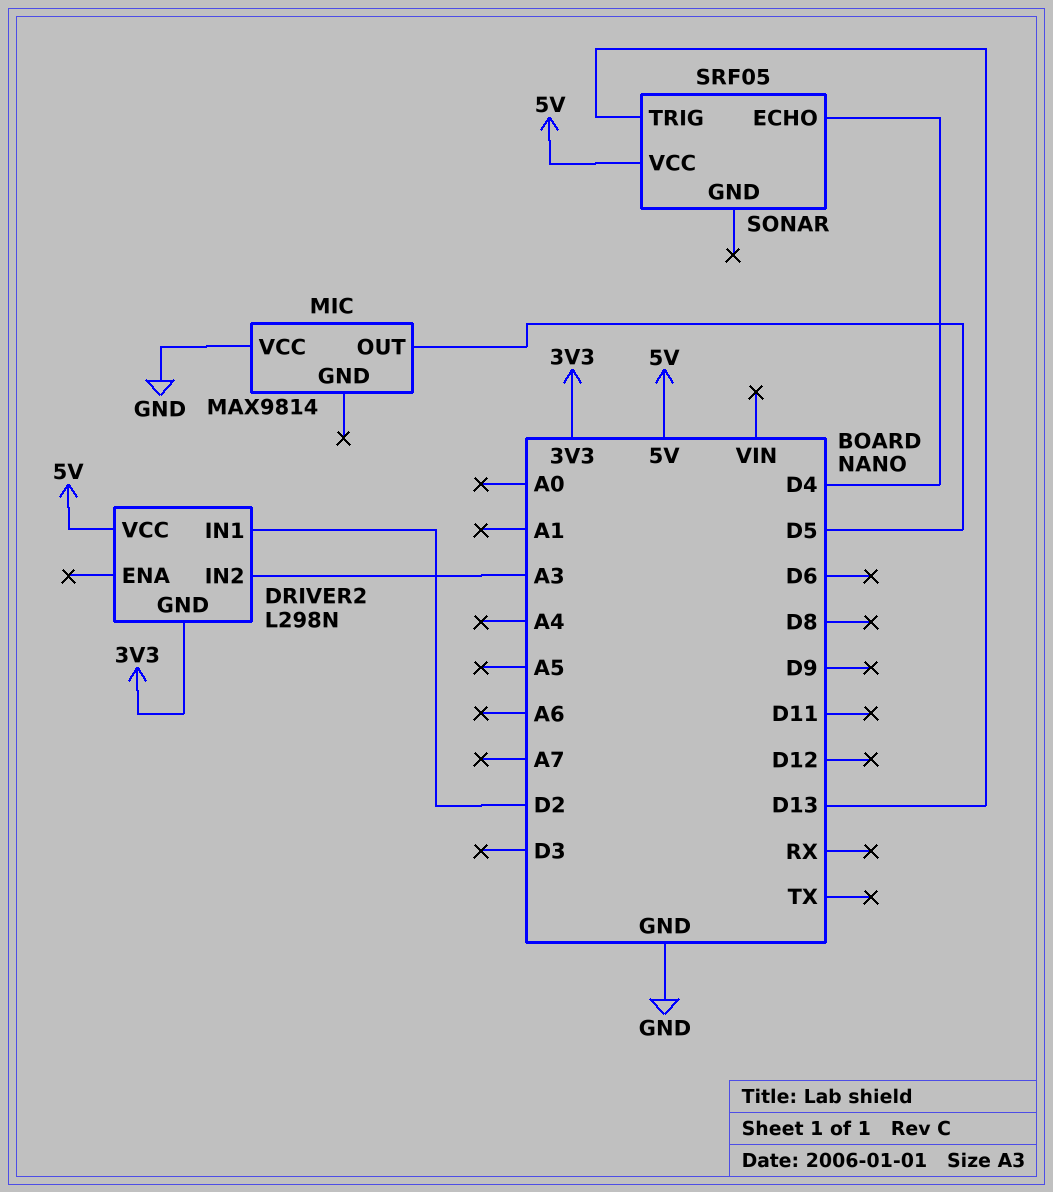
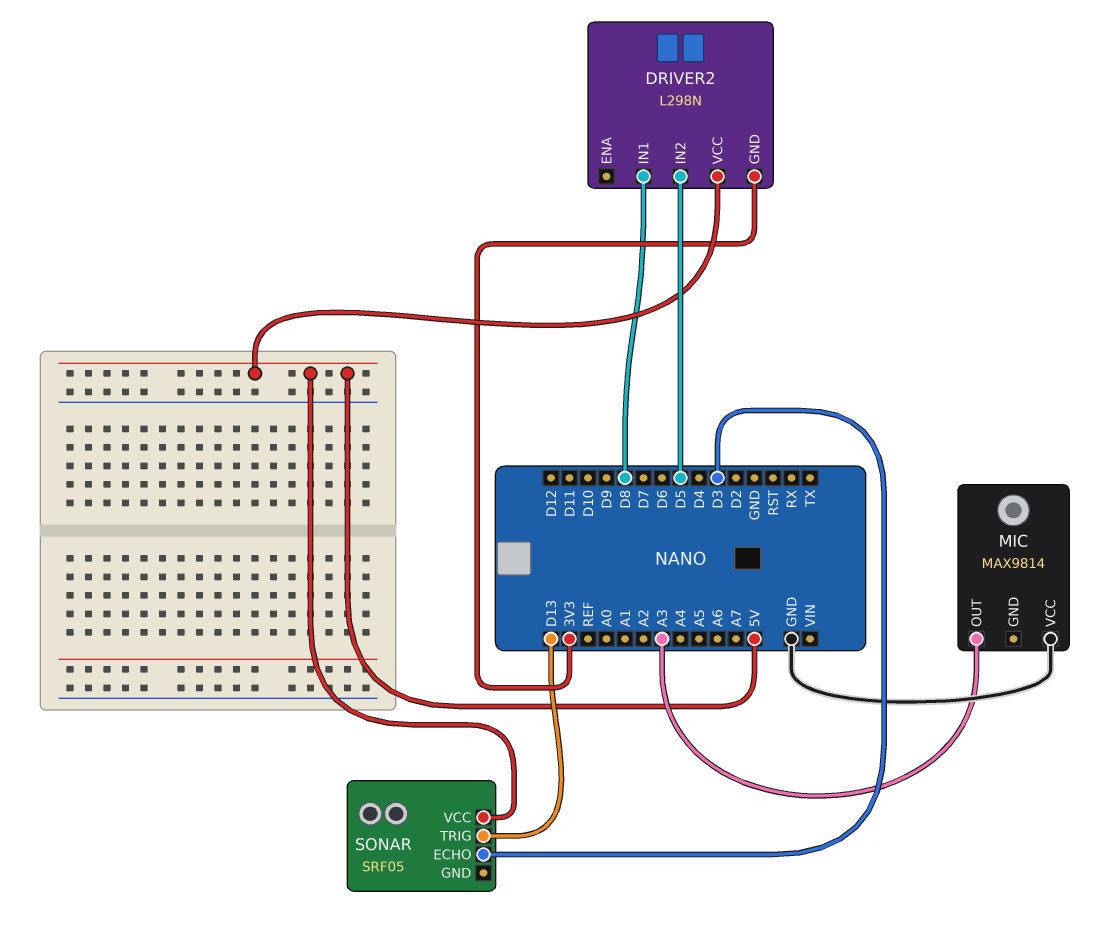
DRIVER2 pin IN1: D2 -> D8
DRIVER2 pin IN2: A3 -> D5
MIC pin OUT: D5 -> A3
SONAR pin ECHO: D4 -> D3

